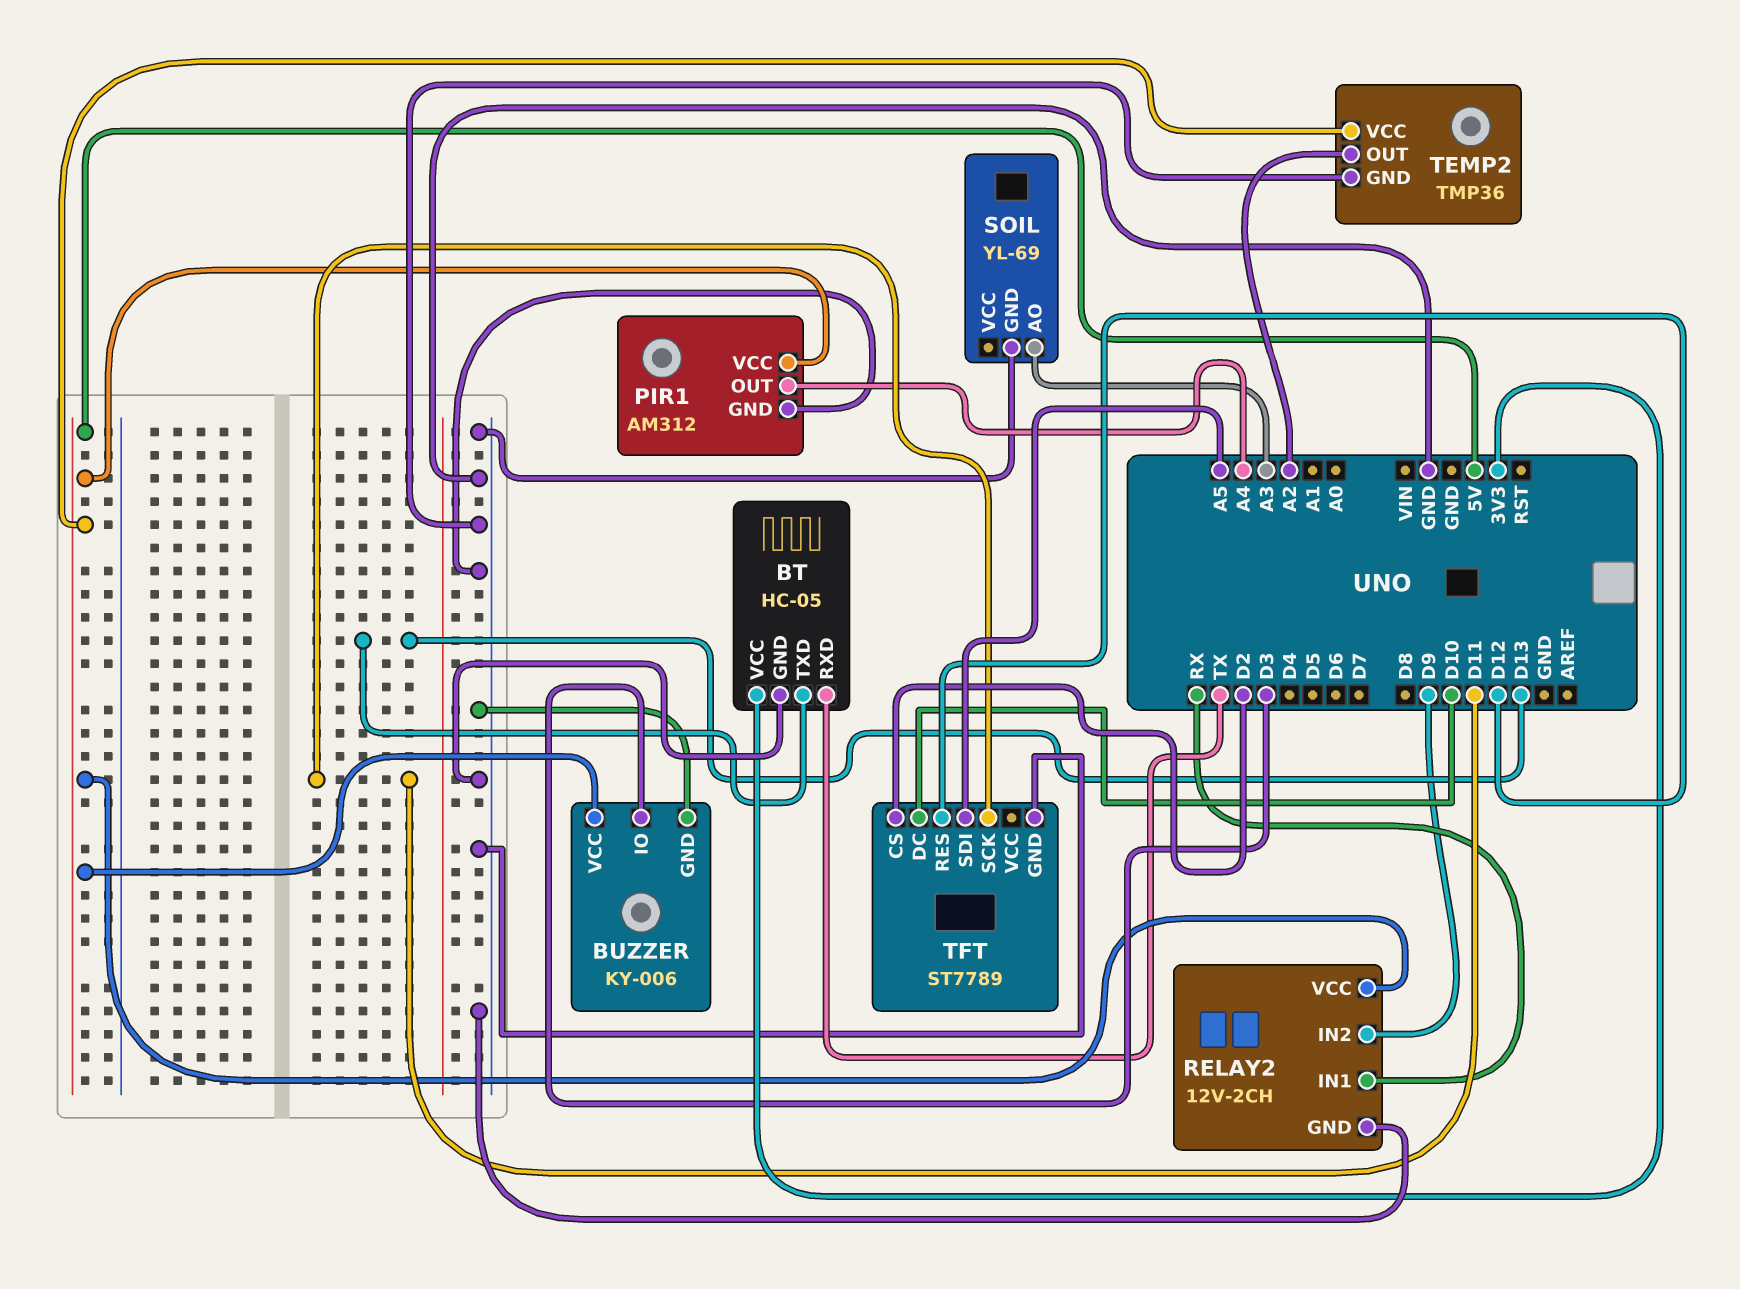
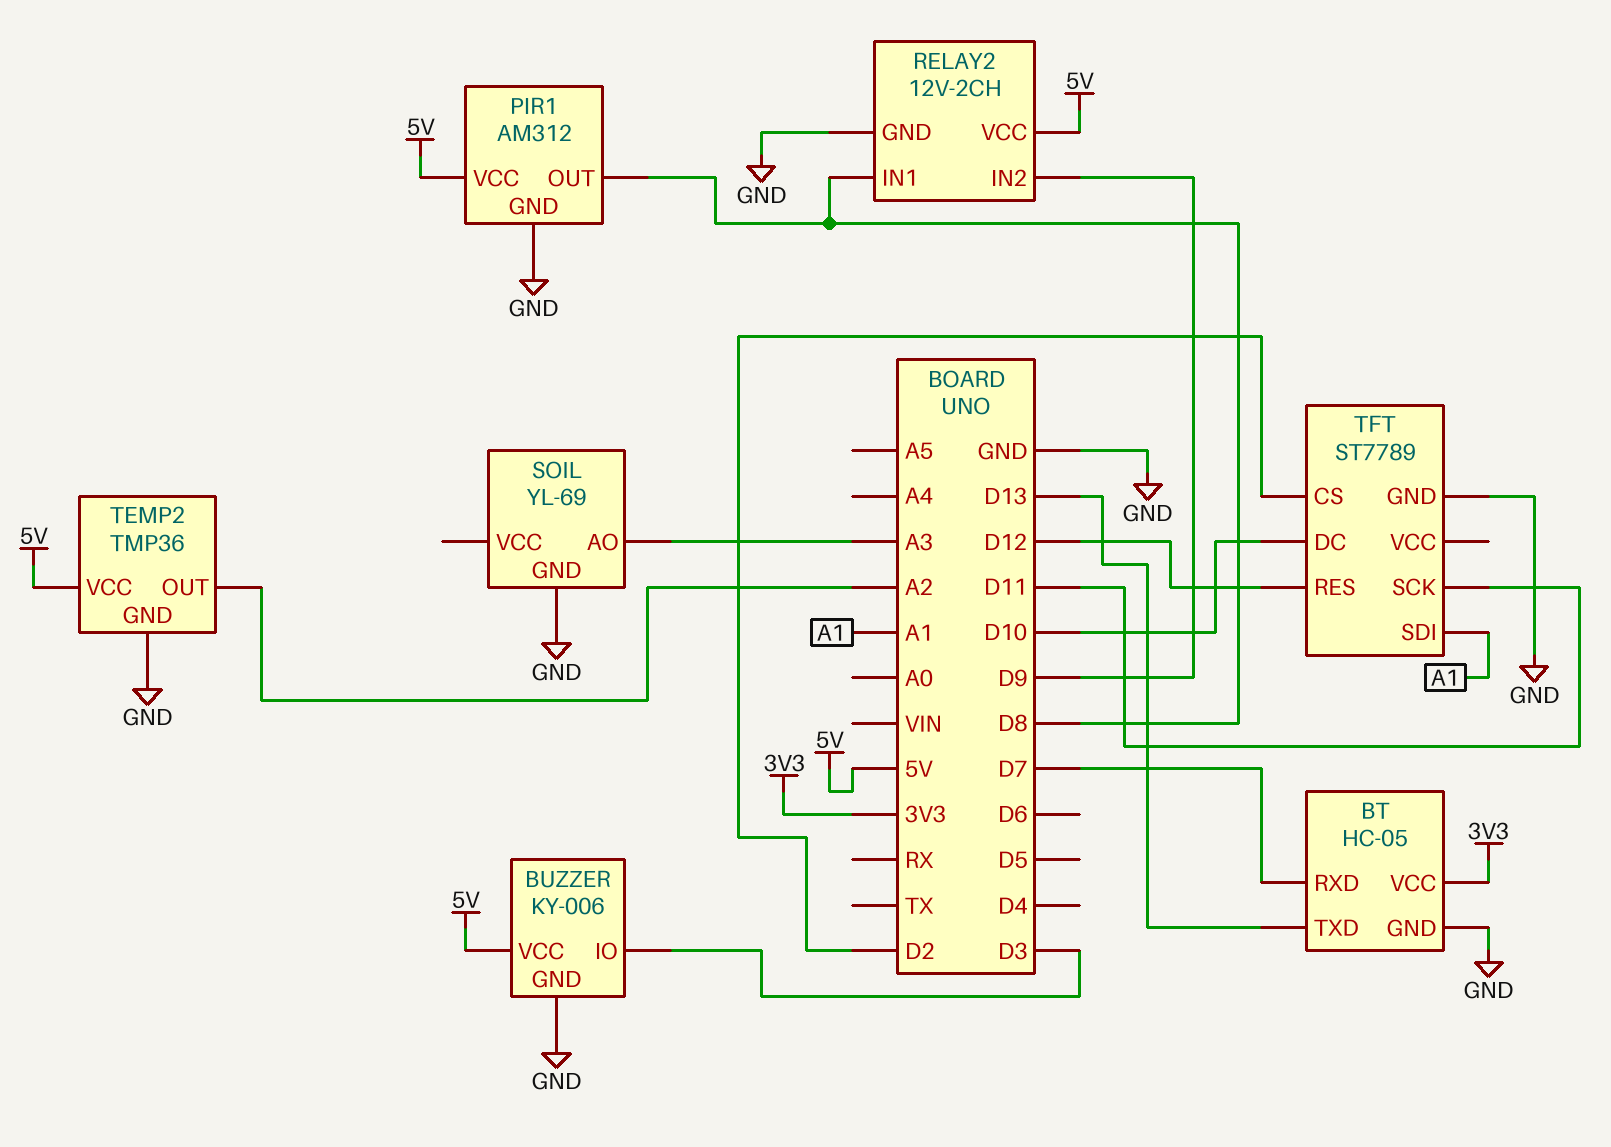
BT pin RXD: TX -> D7
PIR1 pin OUT: A4 -> D8
RELAY2 pin IN1: RX -> D8
TFT pin SDI: A5 -> A1

